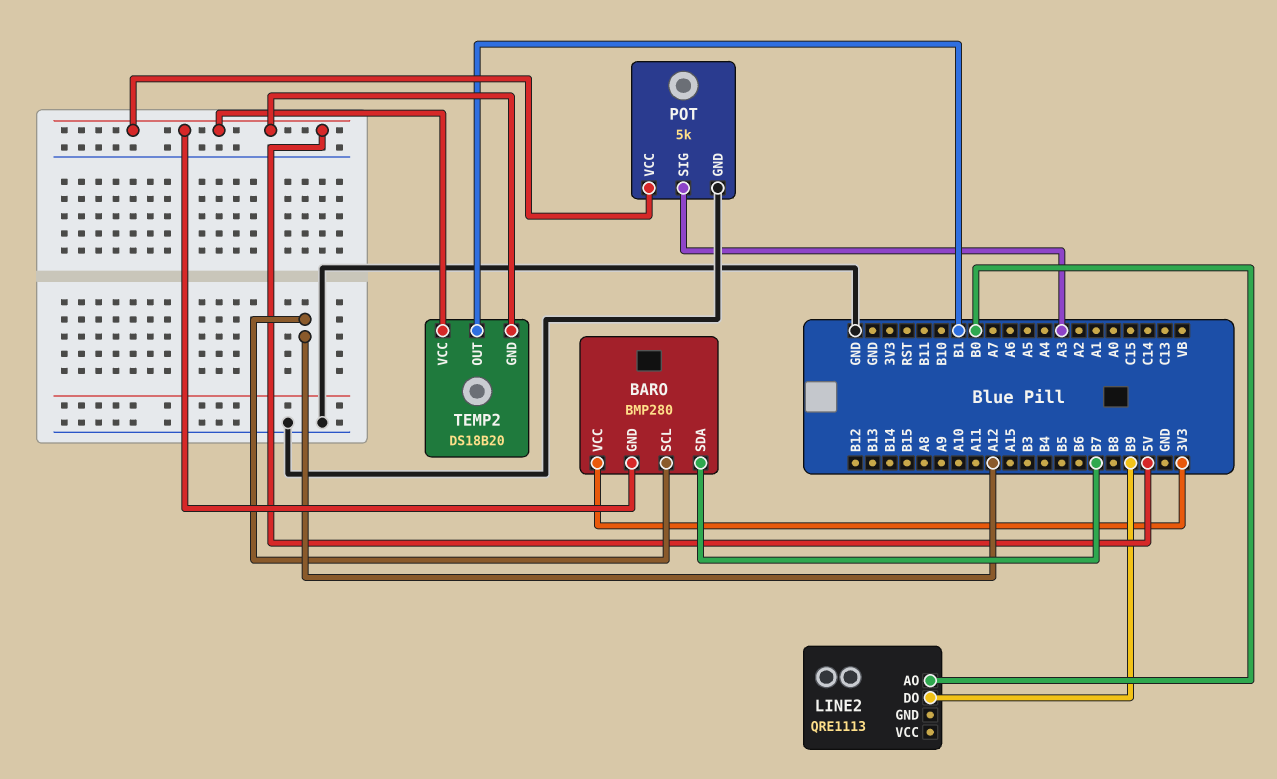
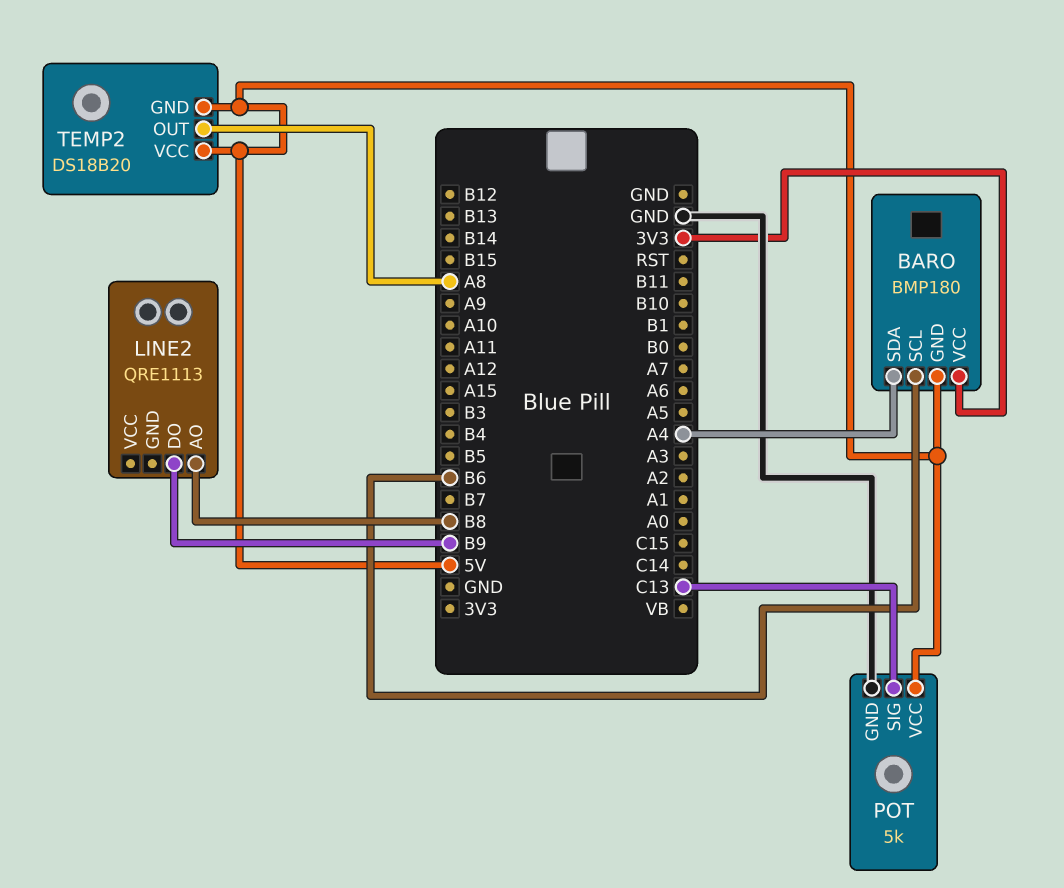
BARO: BMP280 -> BMP180
BARO pin SCL: A12 -> B6
BARO pin SDA: B7 -> A4
LINE2 pin AO: B0 -> B8
POT pin SIG: A3 -> C13
TEMP2 pin OUT: B1 -> A8

